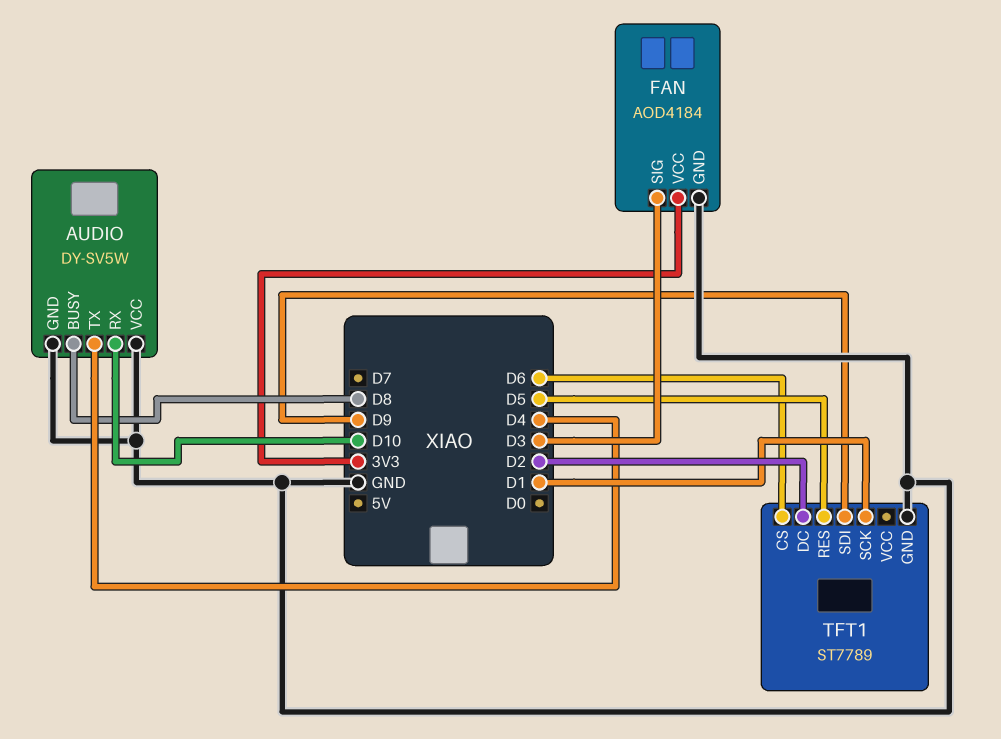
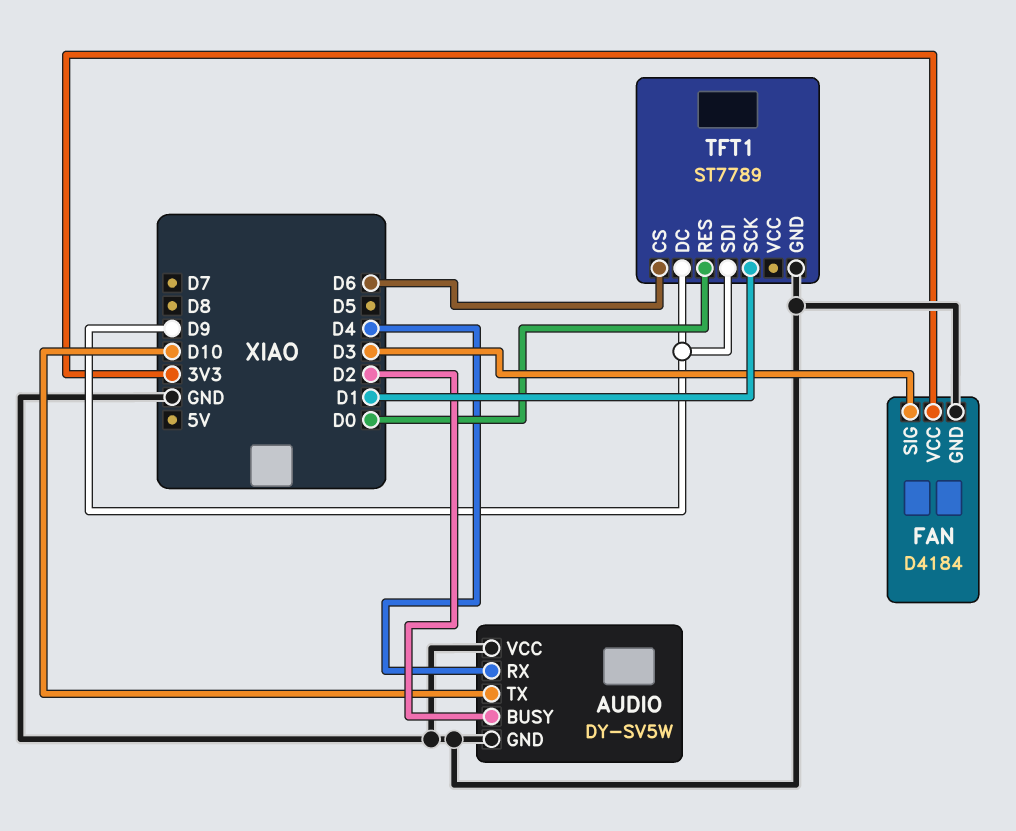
AUDIO pin BUSY: D8 -> D2
AUDIO pin RX: D10 -> D4
AUDIO pin TX: D4 -> D10
FAN: AOD4184 -> D4184
TFT1 pin DC: D2 -> D9
TFT1 pin RES: D5 -> D0

